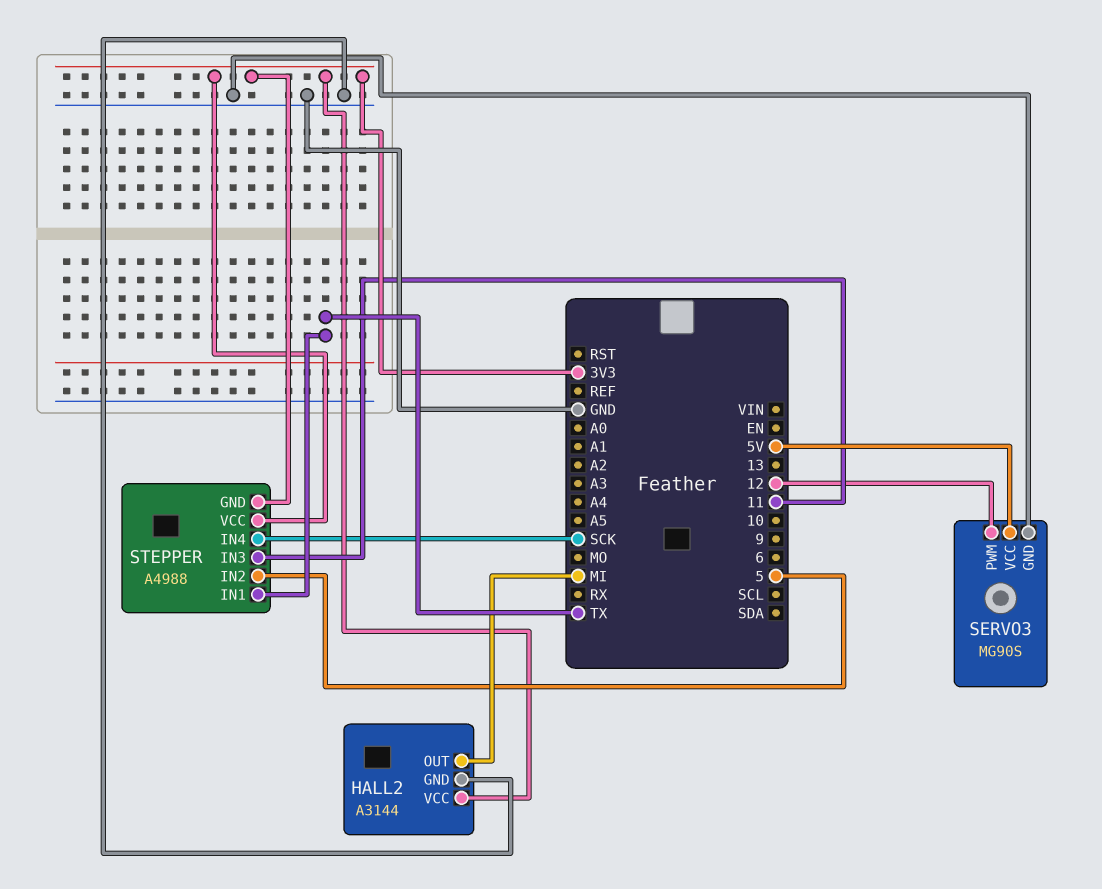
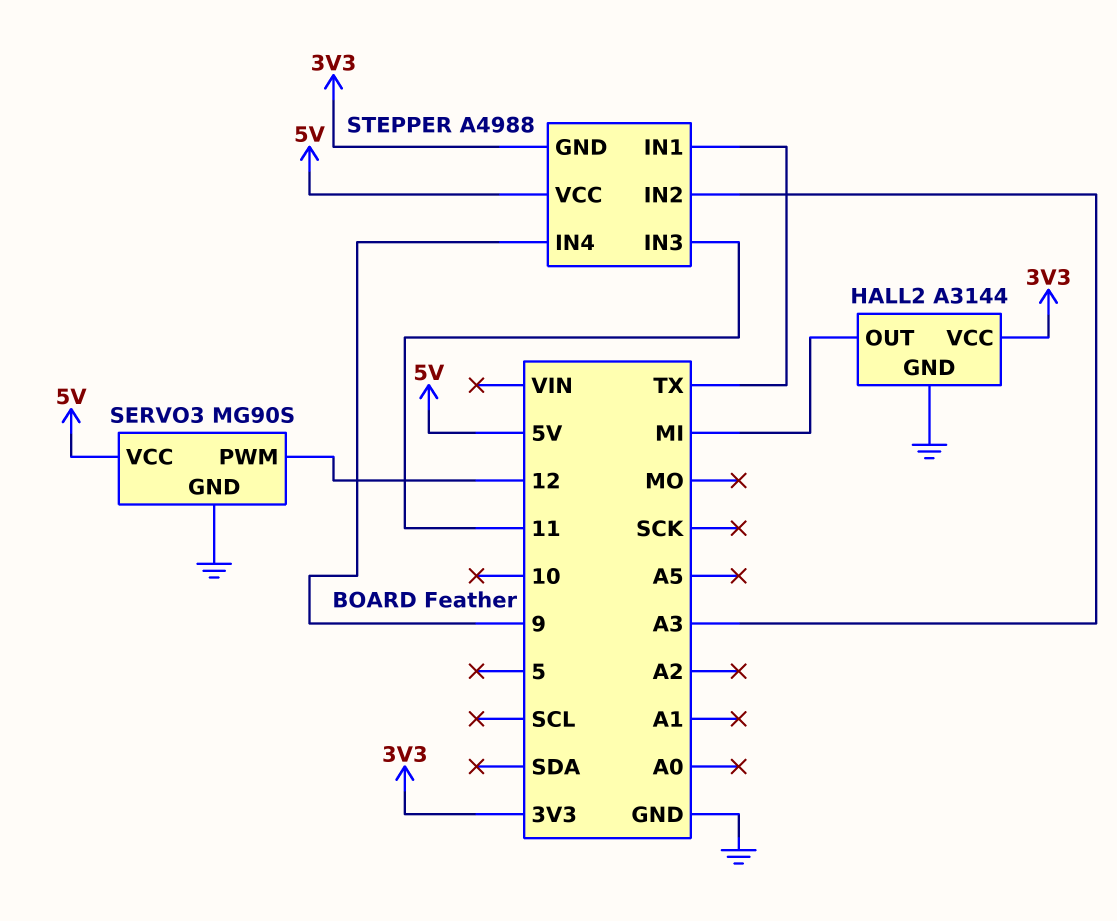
STEPPER pin IN2: 5 -> A3
STEPPER pin IN4: SCK -> 9
STEPPER pin VCC: 3V3 -> 5V

